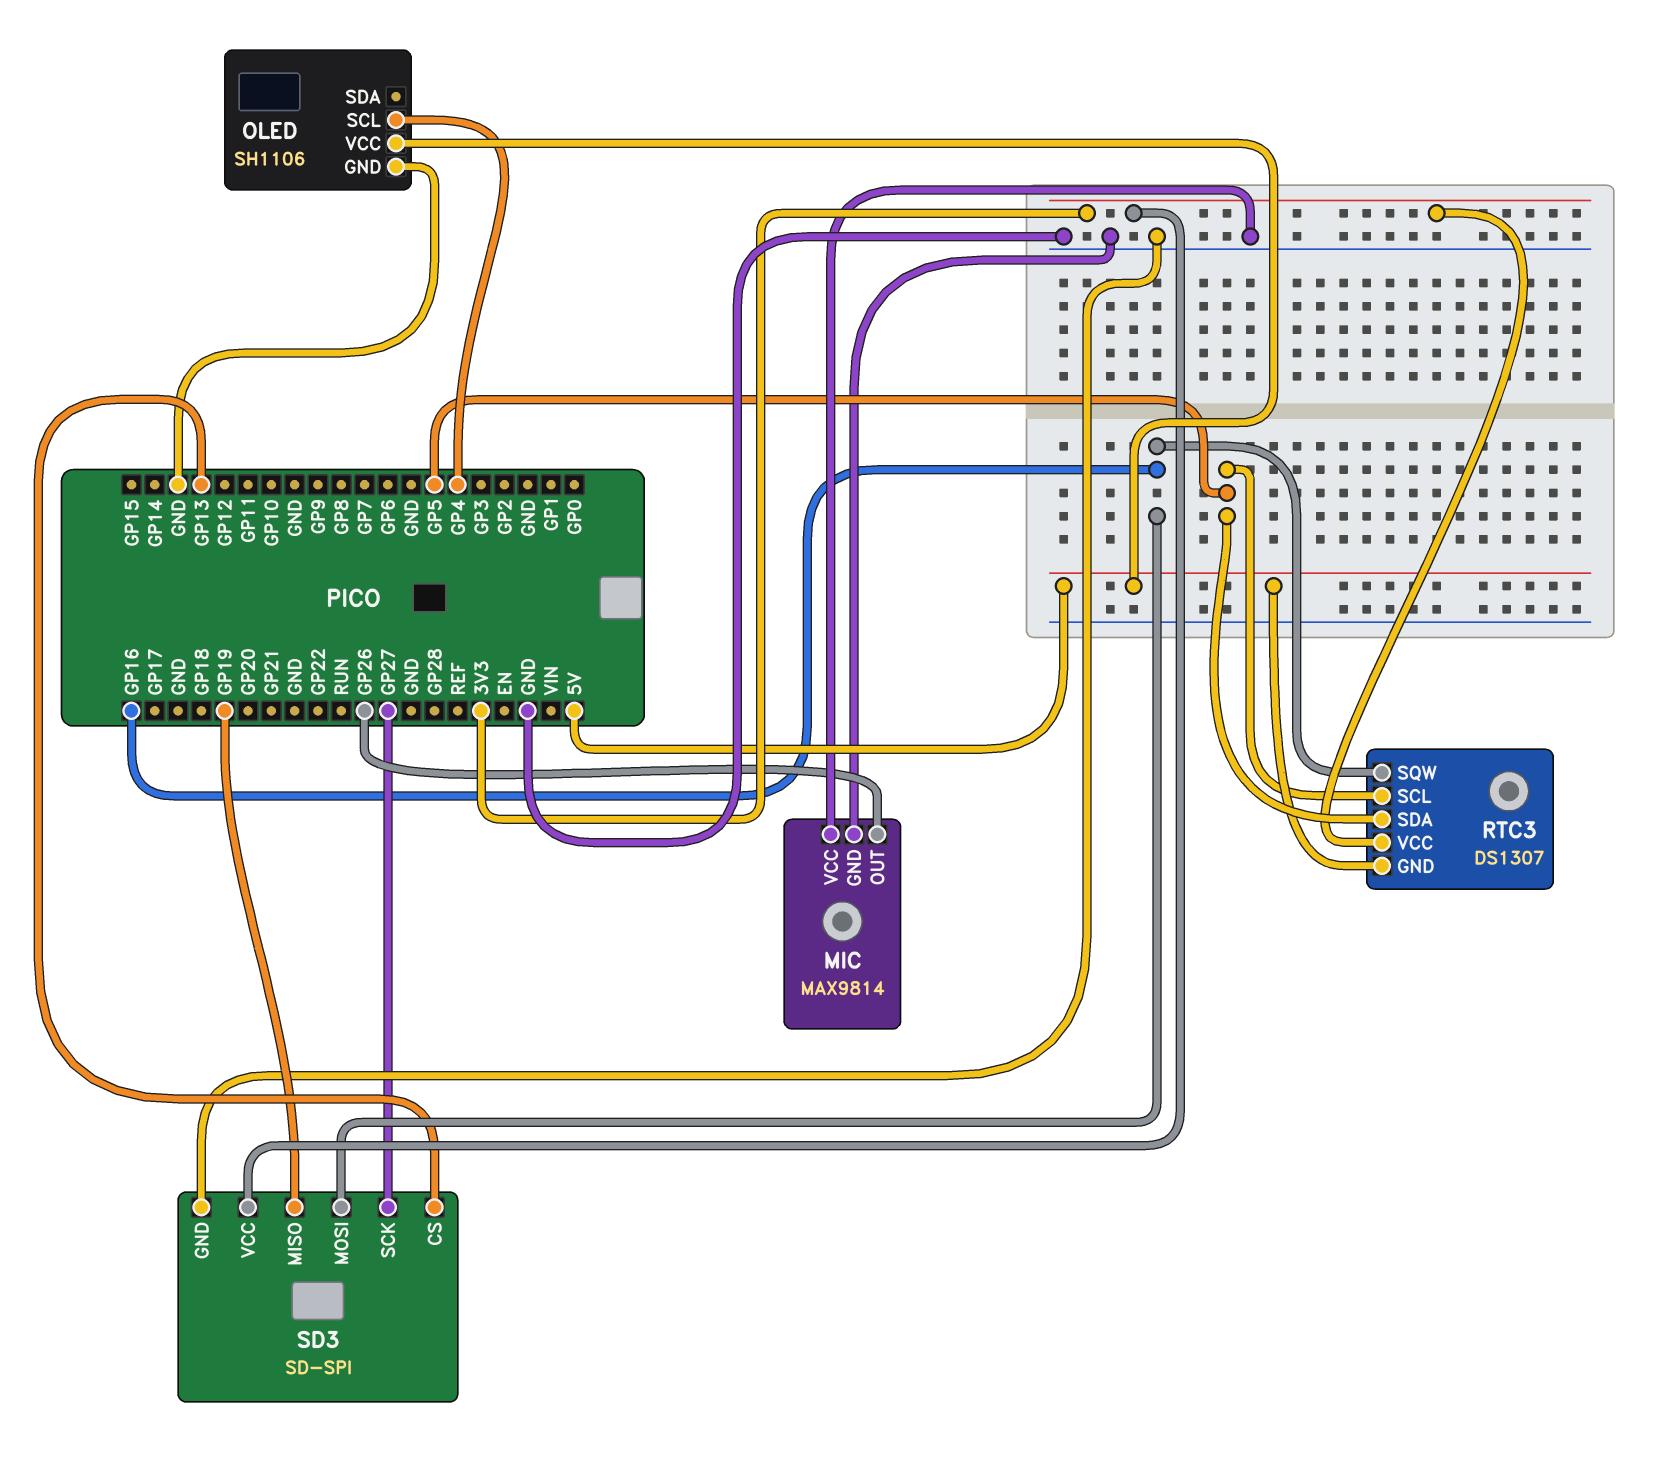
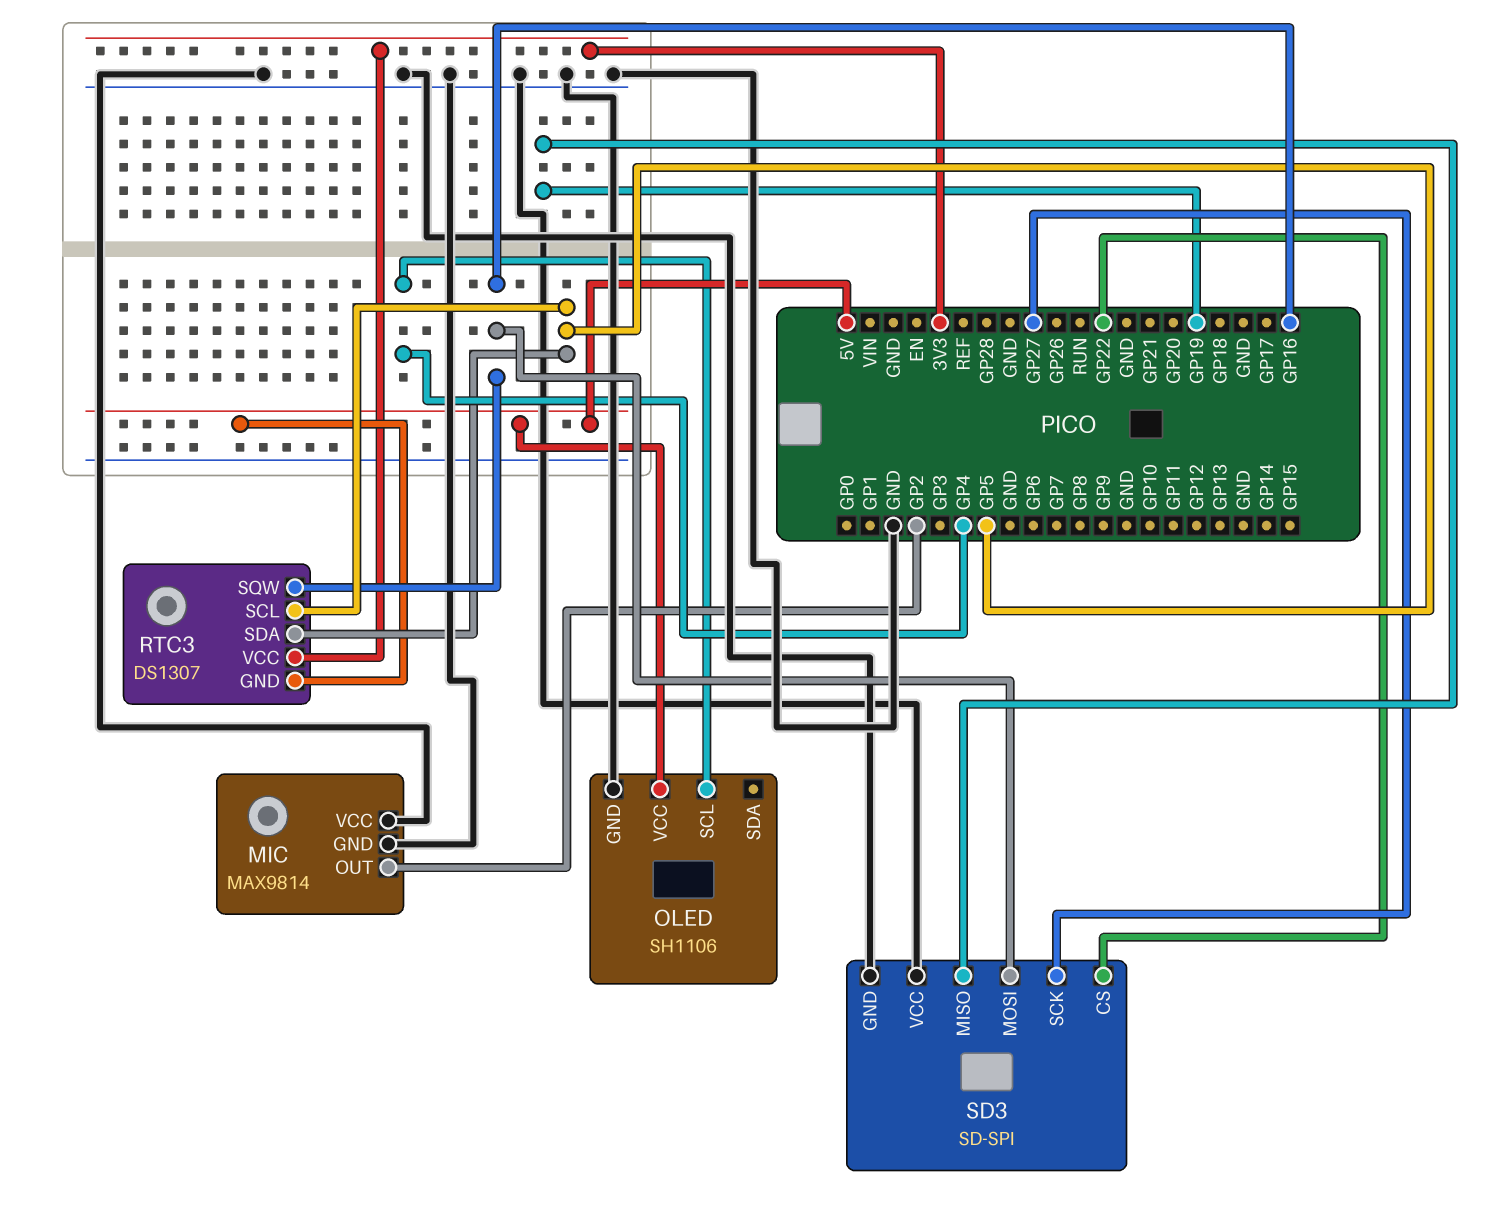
MIC pin OUT: GP26 -> GP2
SD3 pin CS: GP13 -> GP22
SD3 pin VCC: 3V3 -> GND

